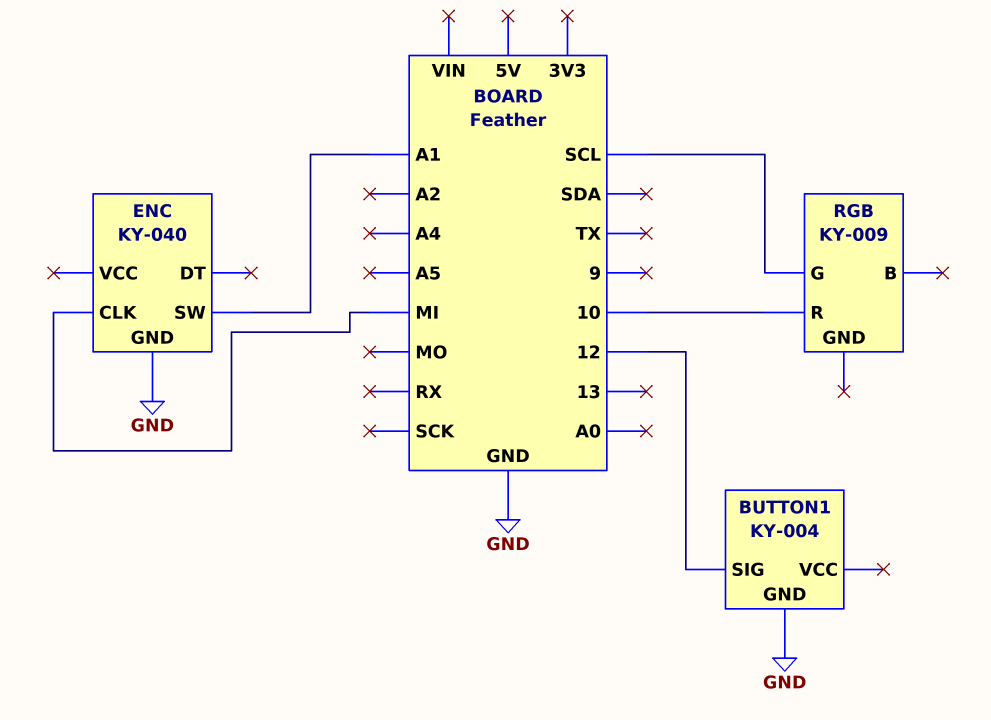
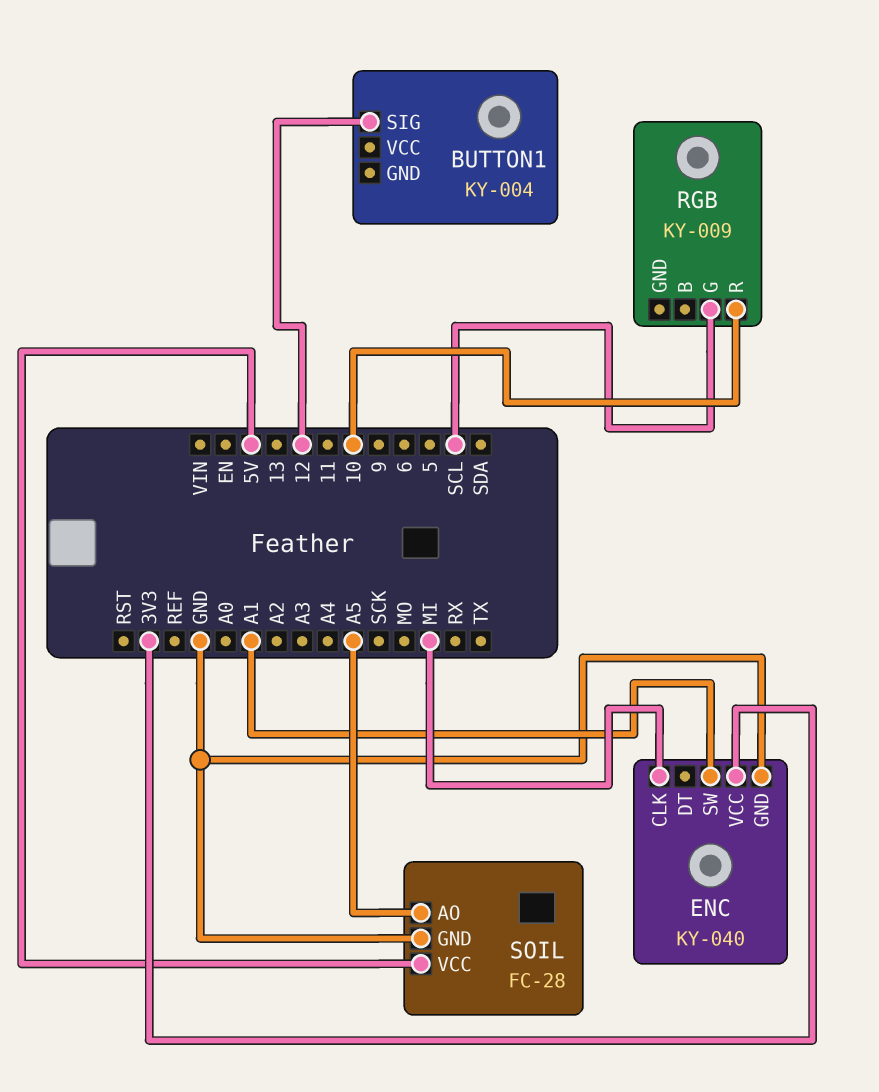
BUTTON1 pin GND: GND -> none
ENC pin VCC: none -> 3V3
SOIL: none -> FC-28
SOIL pin AO: none -> A5
SOIL pin GND: none -> GND
SOIL pin VCC: none -> 5V

